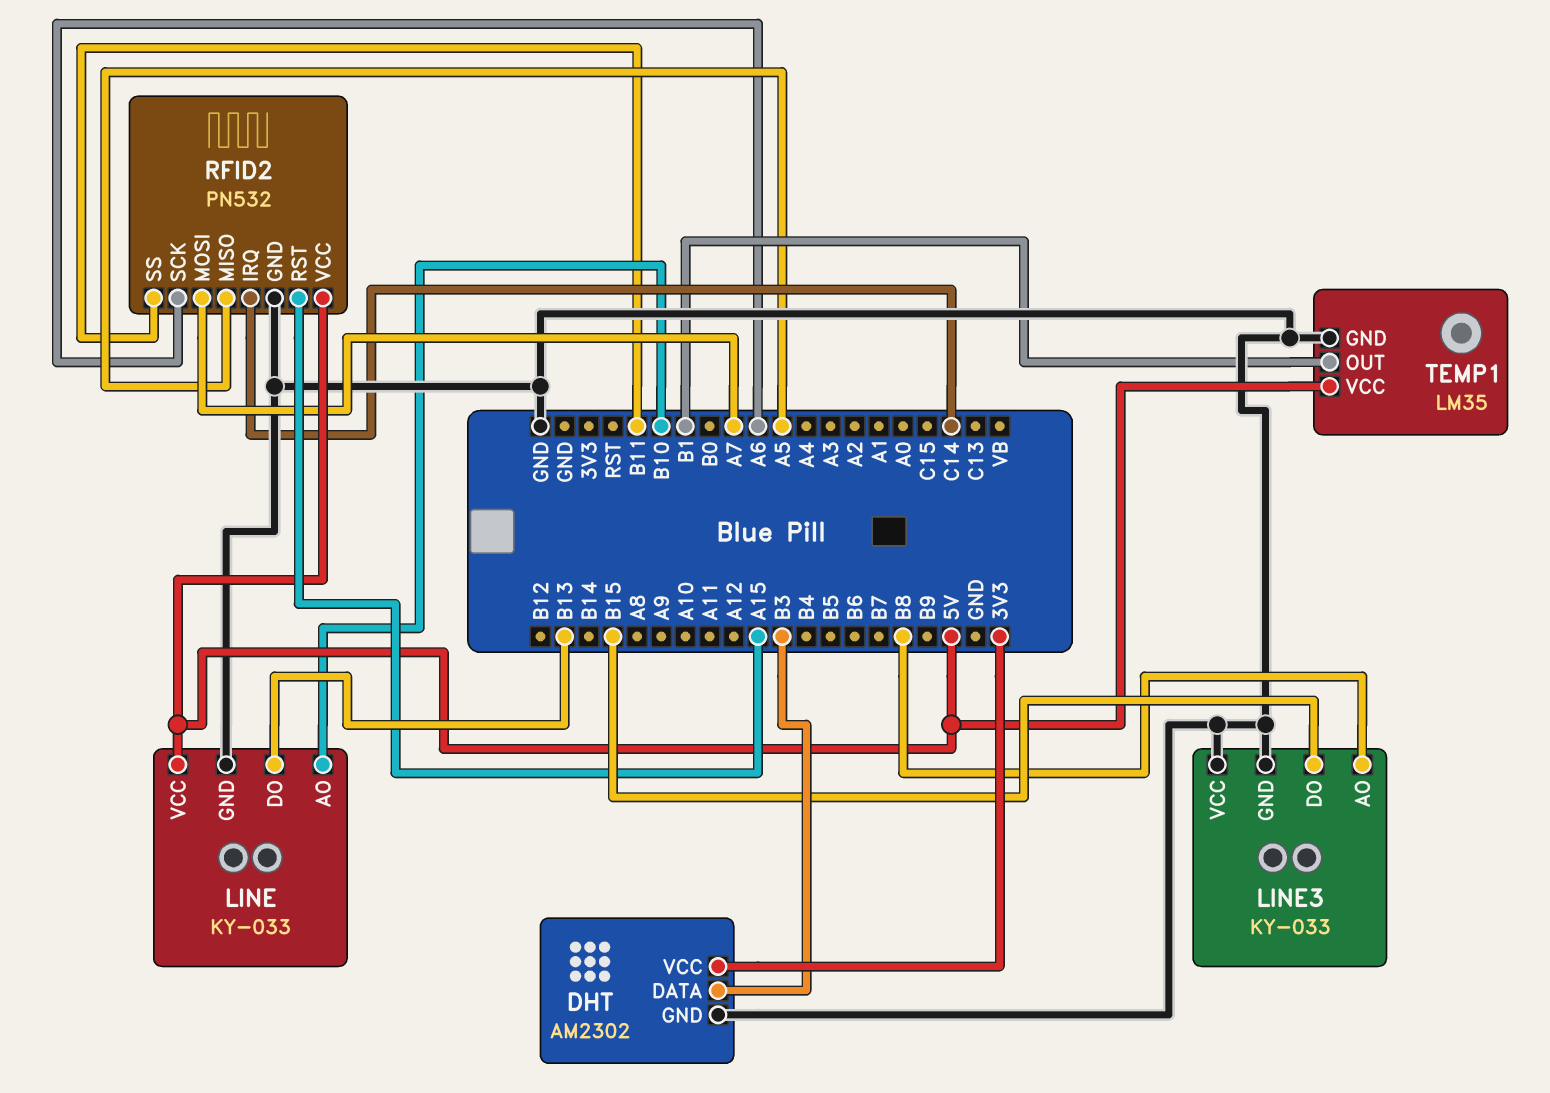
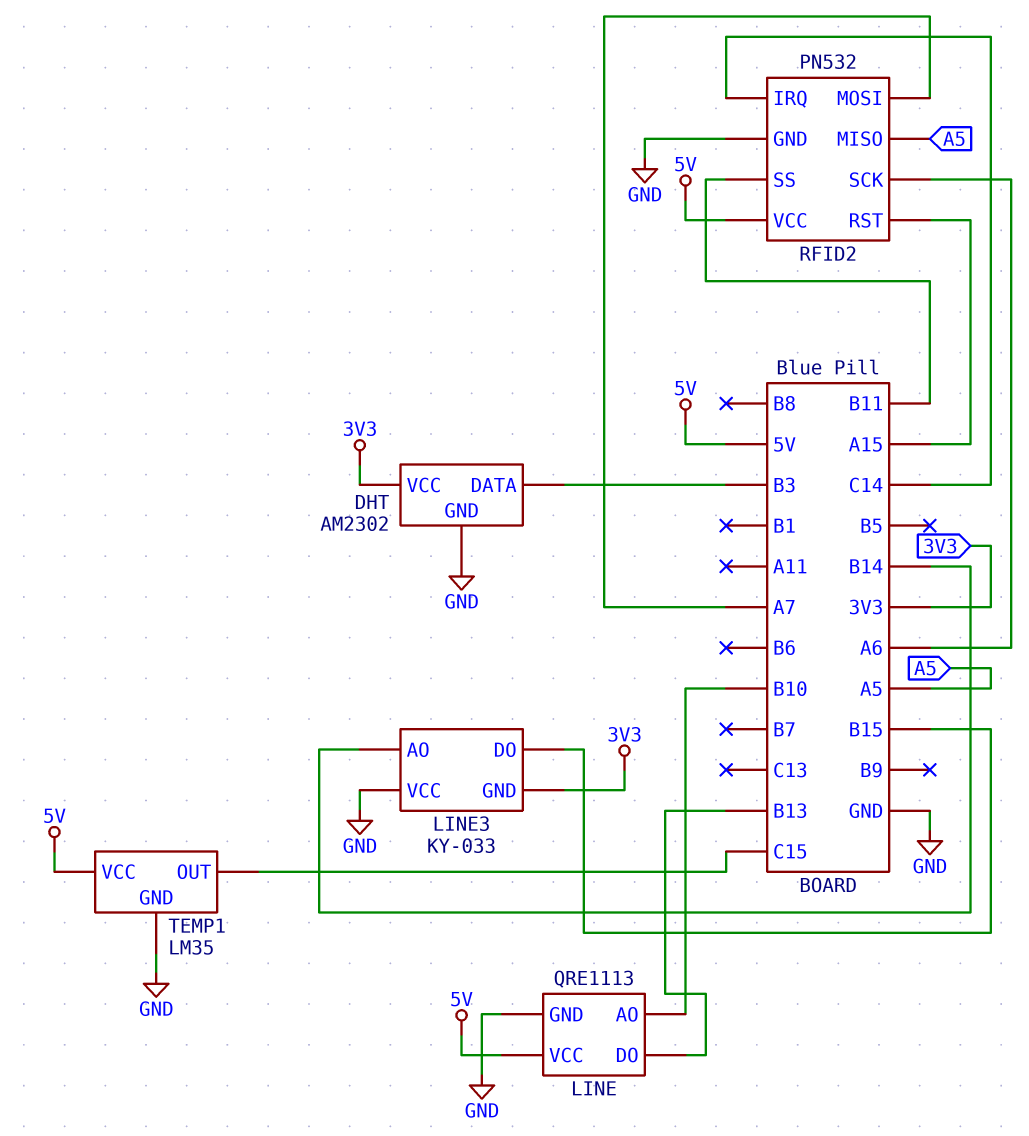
LINE: KY-033 -> QRE1113
LINE3 pin AO: B8 -> B14
LINE3 pin GND: GND -> 3V3
TEMP1 pin OUT: B1 -> C15

